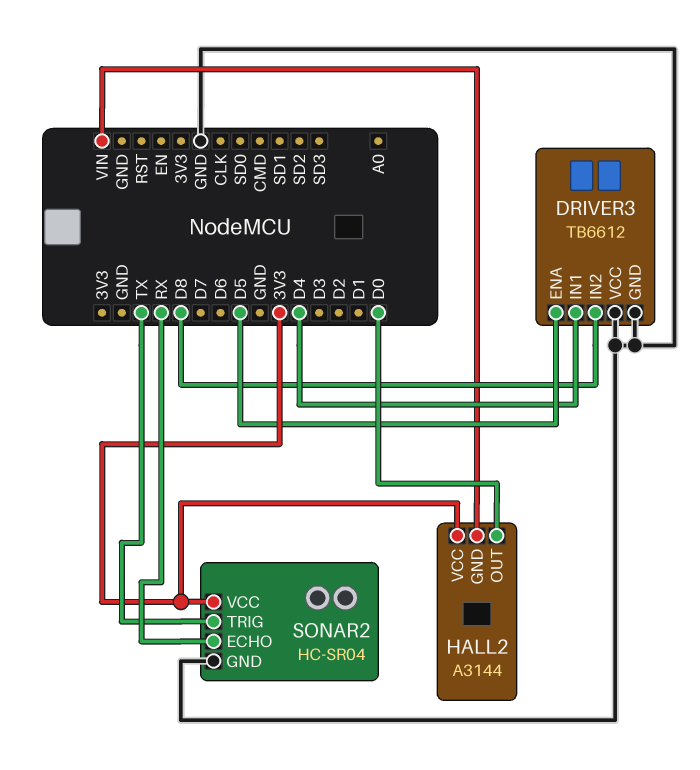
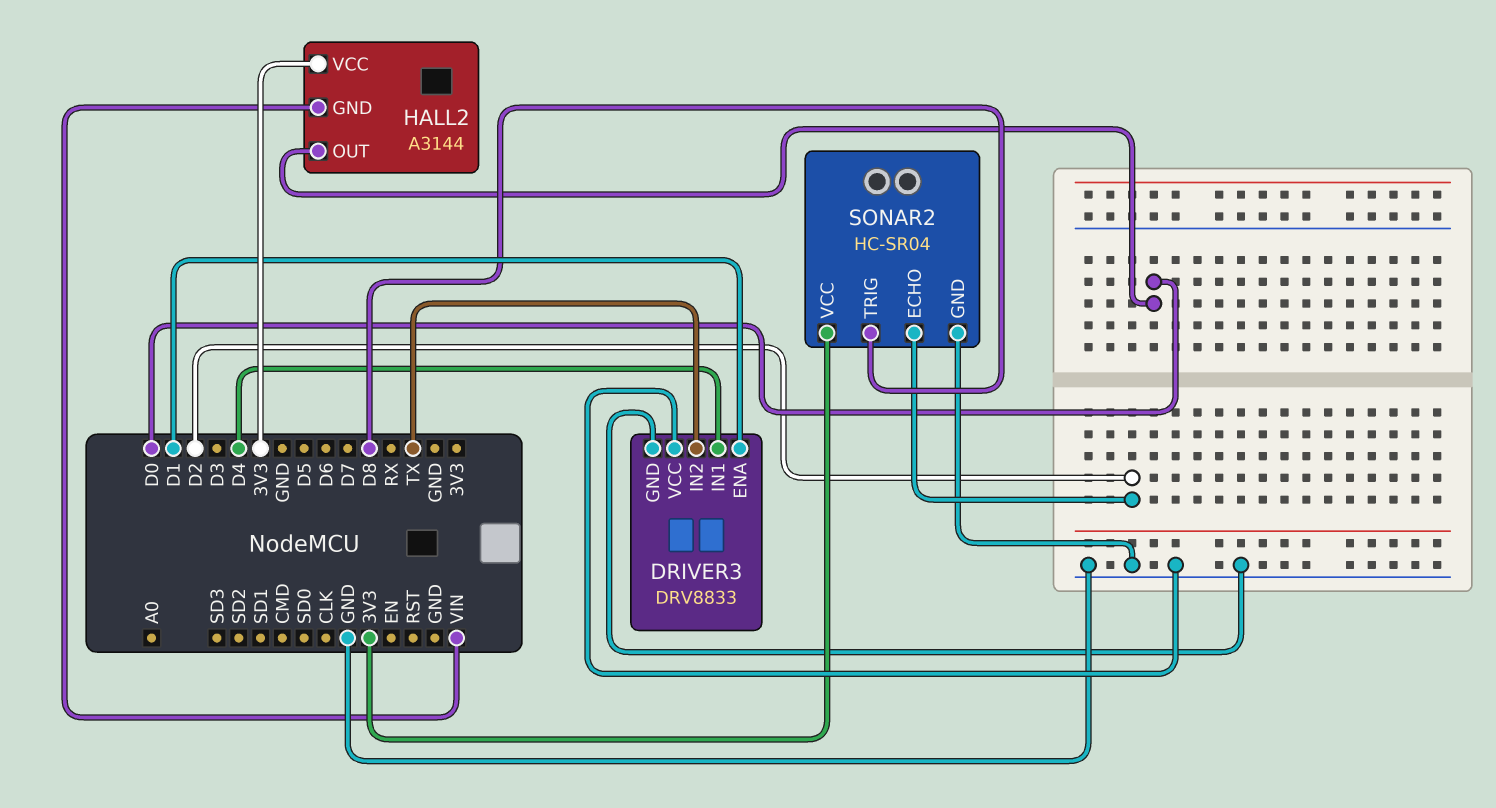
DRIVER3: TB6612 -> DRV8833
DRIVER3 pin ENA: D5 -> D1
DRIVER3 pin IN2: D8 -> TX
SONAR2 pin ECHO: RX -> D2
SONAR2 pin TRIG: TX -> D8

